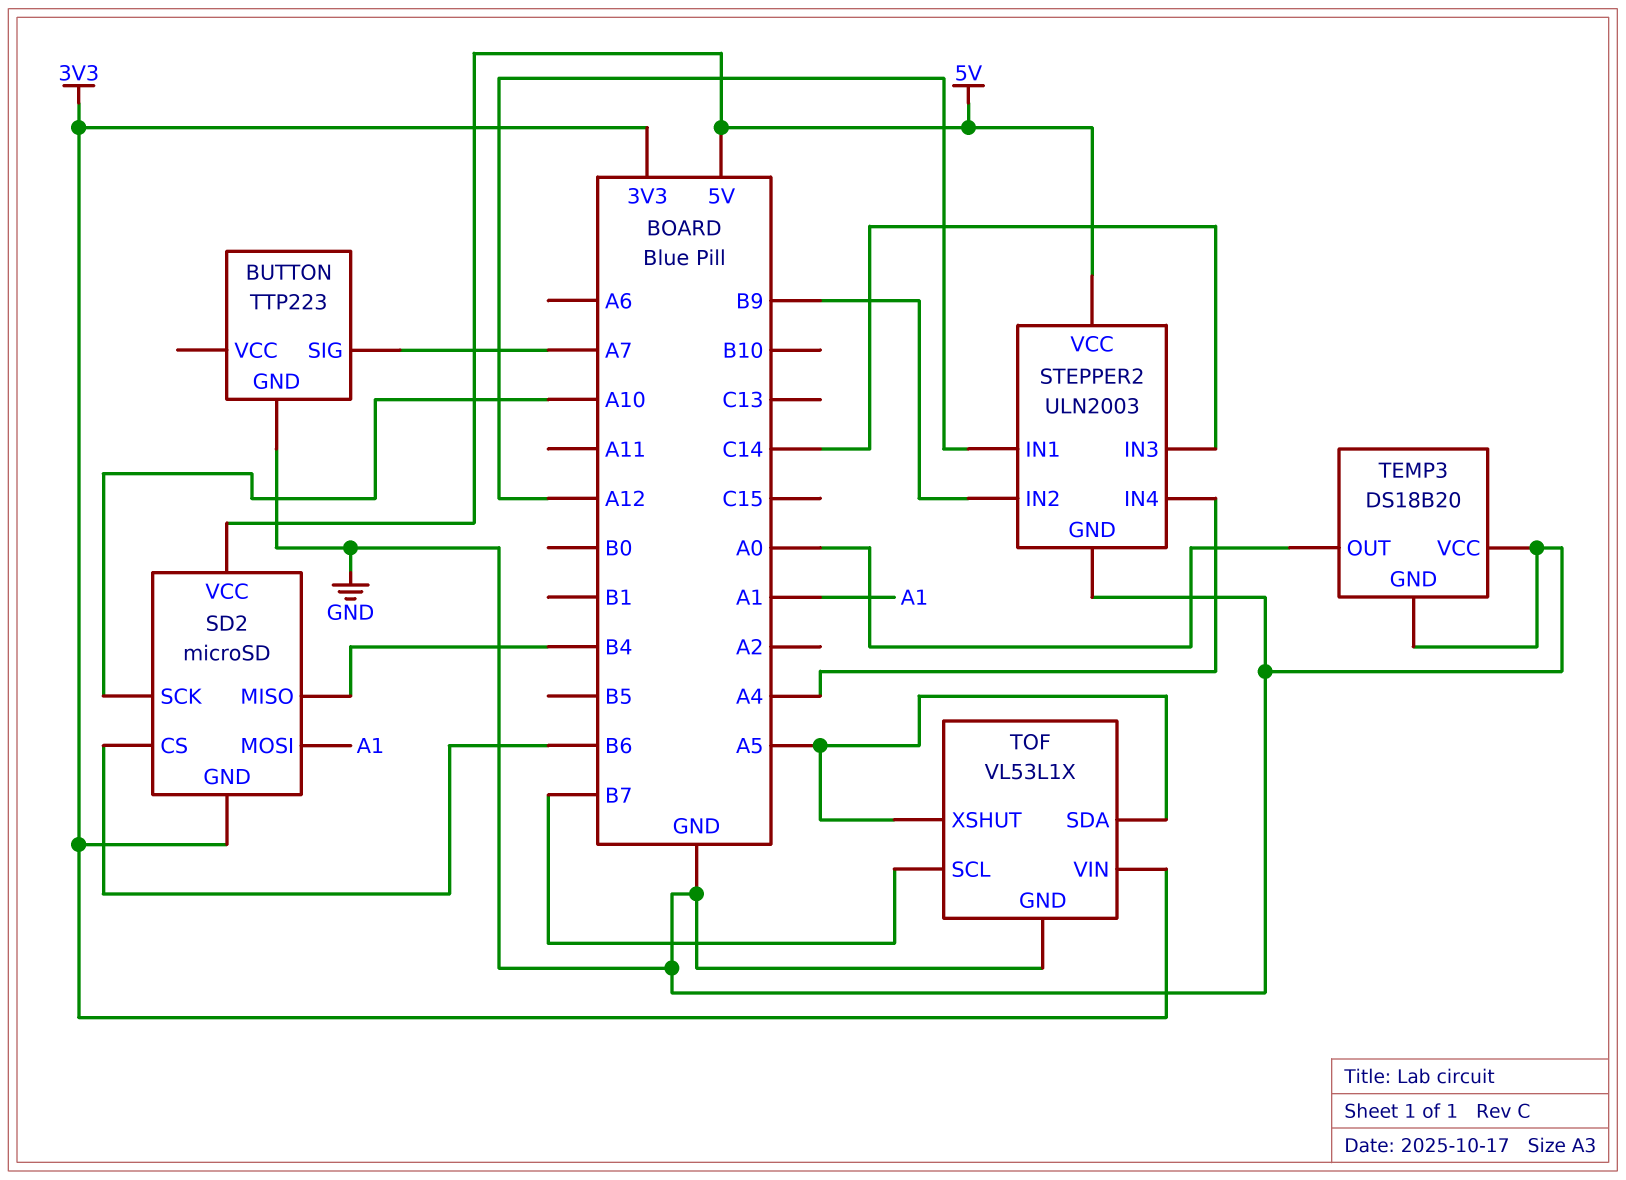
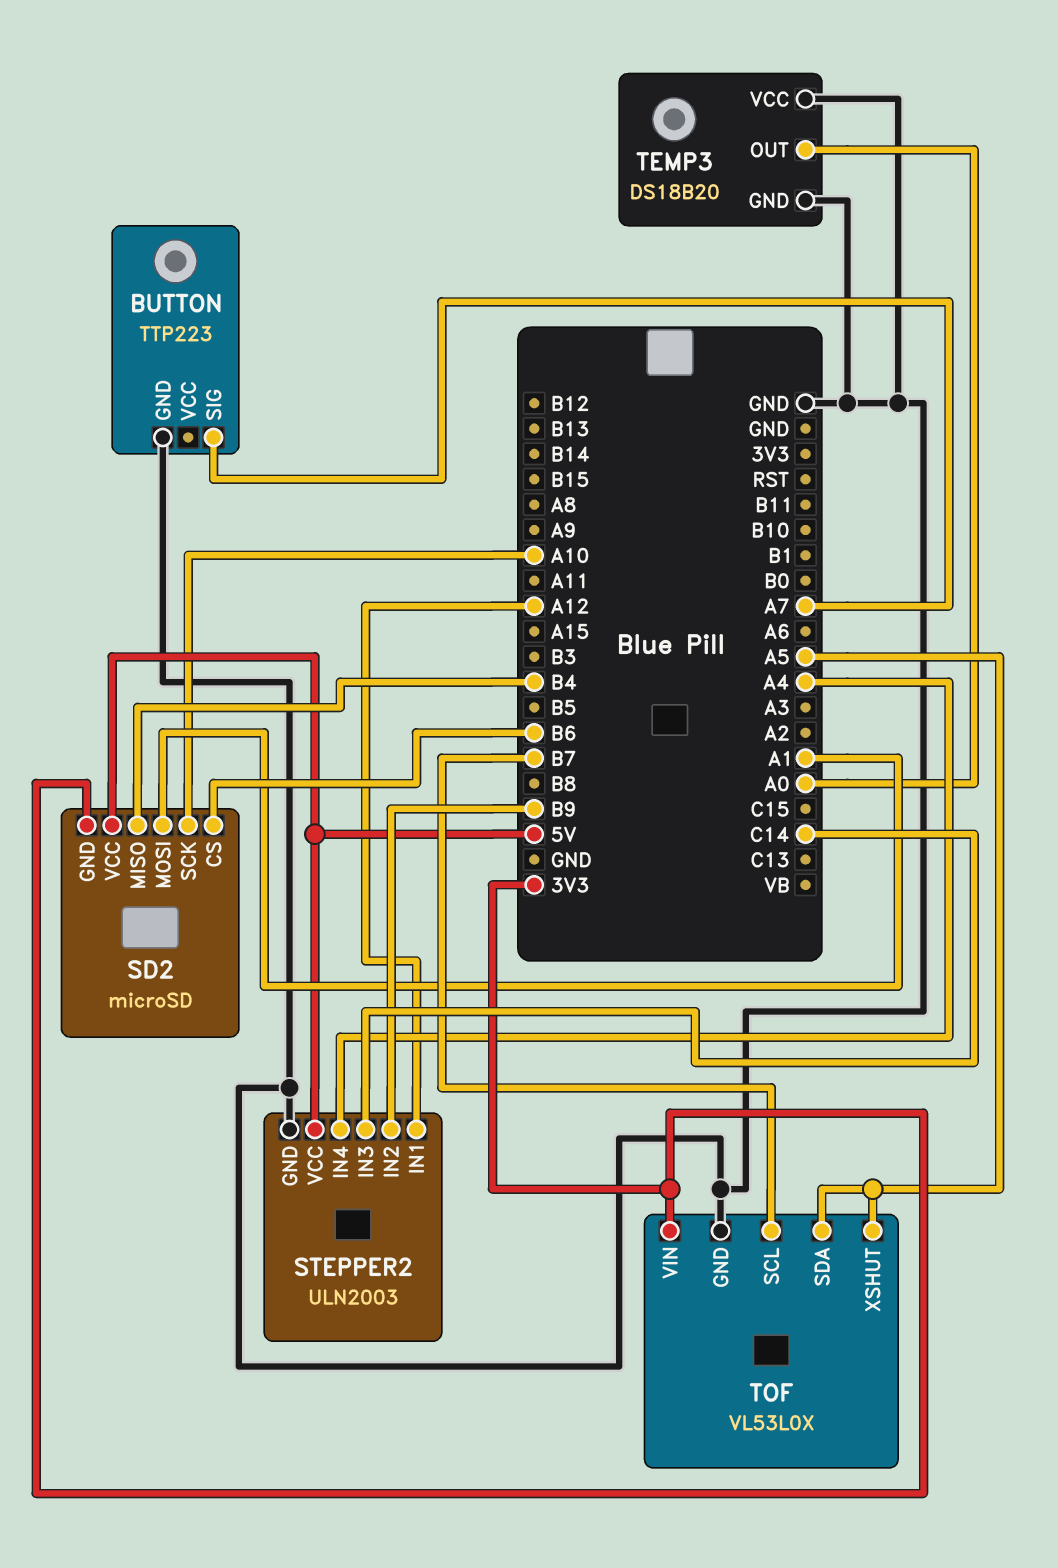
TOF: VL53L1X -> VL53L0X

